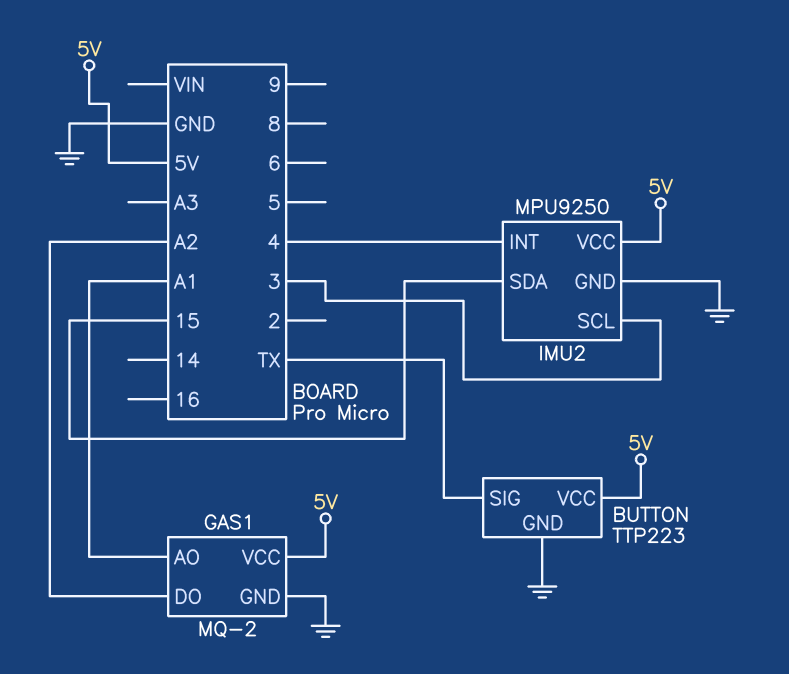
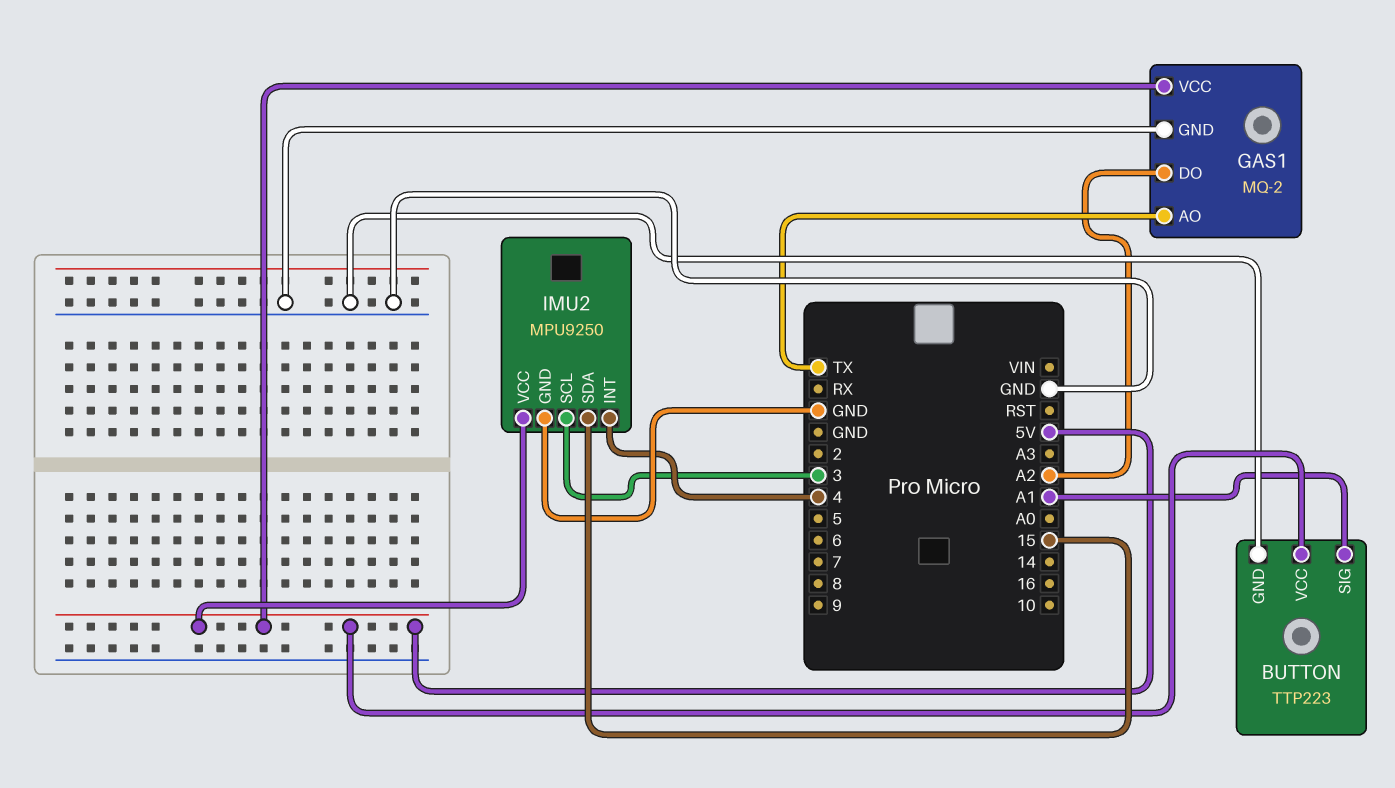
BUTTON pin SIG: TX -> A1
GAS1 pin AO: A1 -> TX

